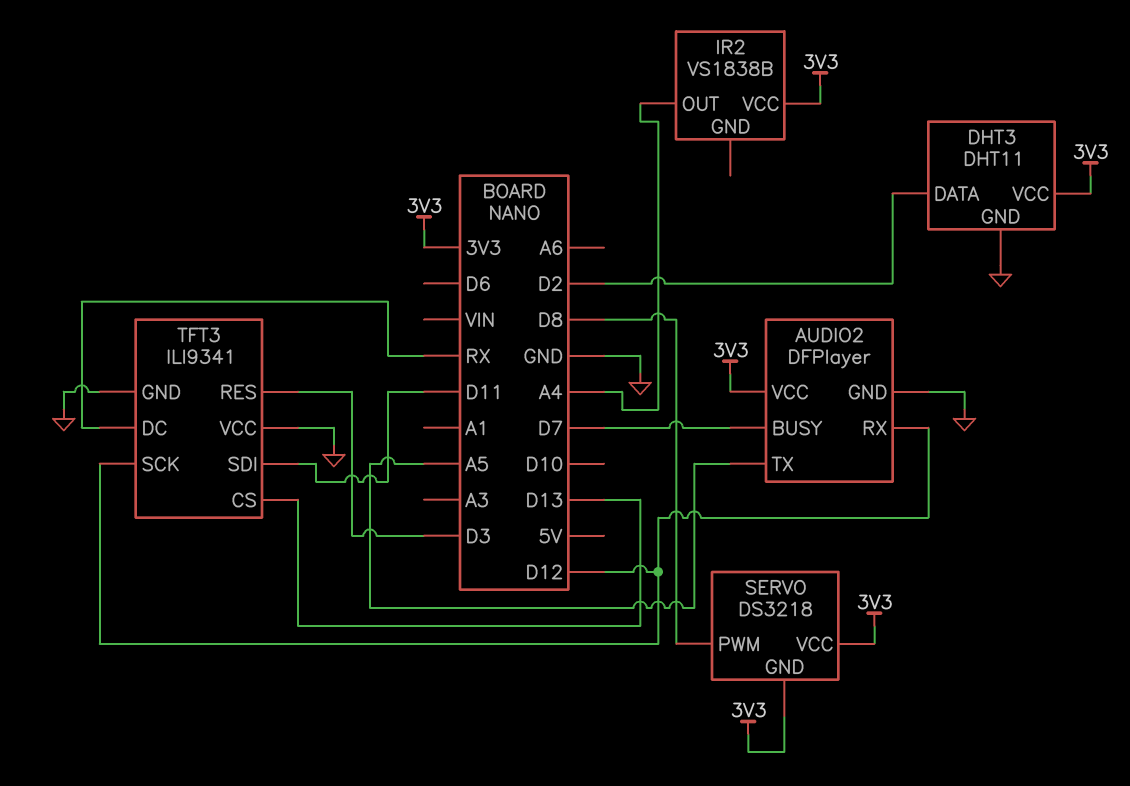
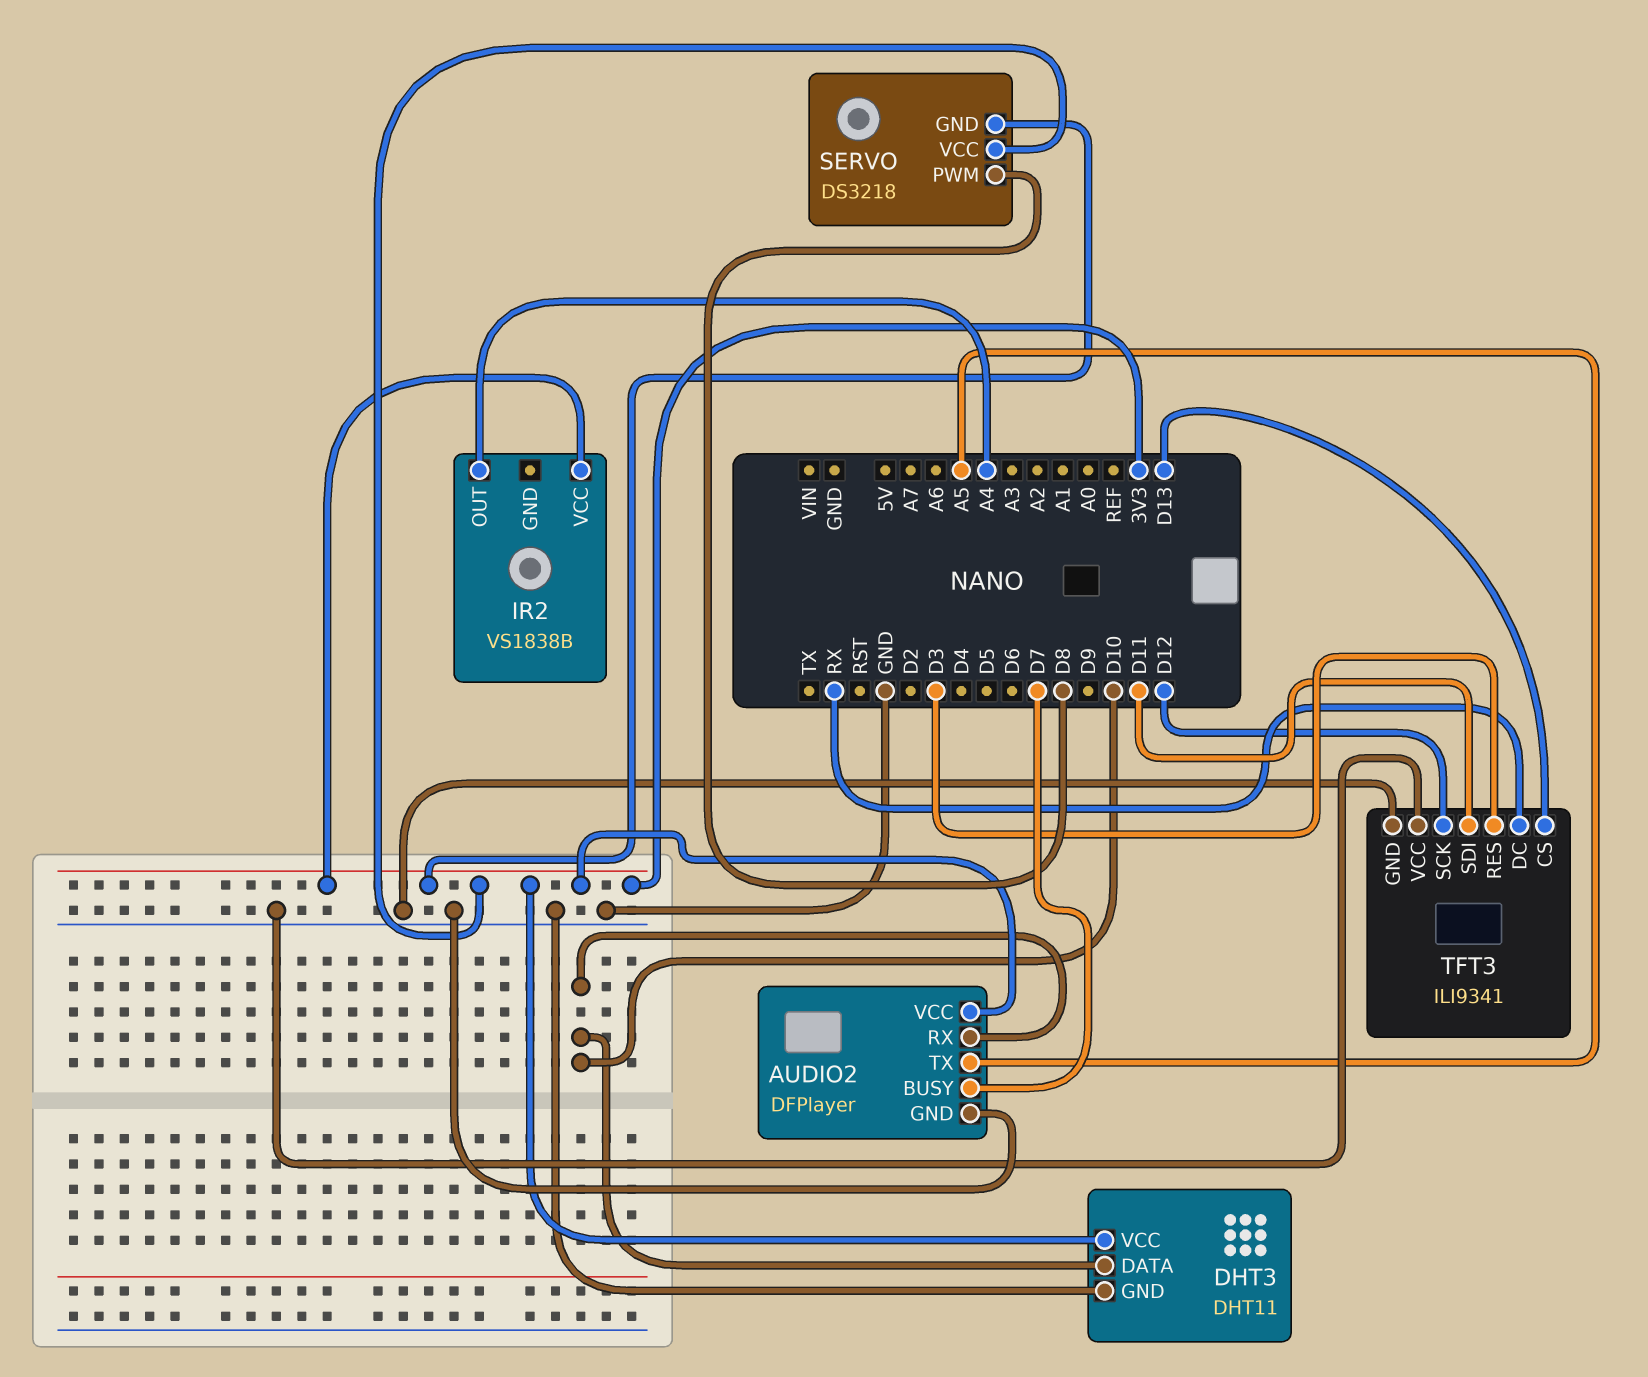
AUDIO2 pin RX: D12 -> D10
DHT3 pin DATA: D2 -> D10

